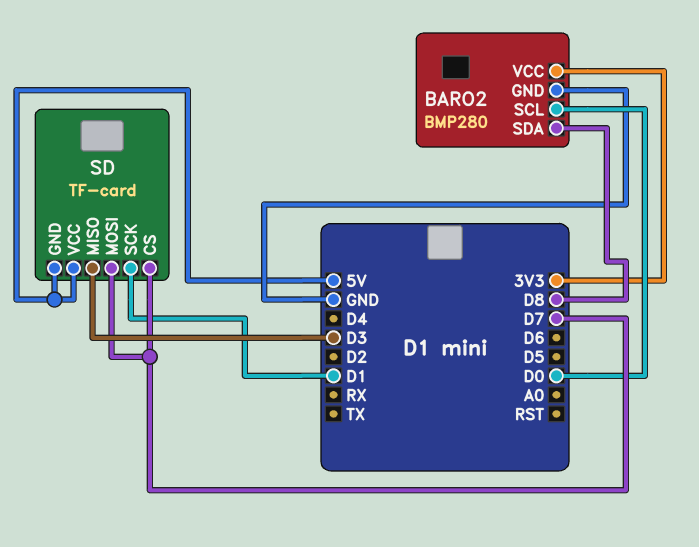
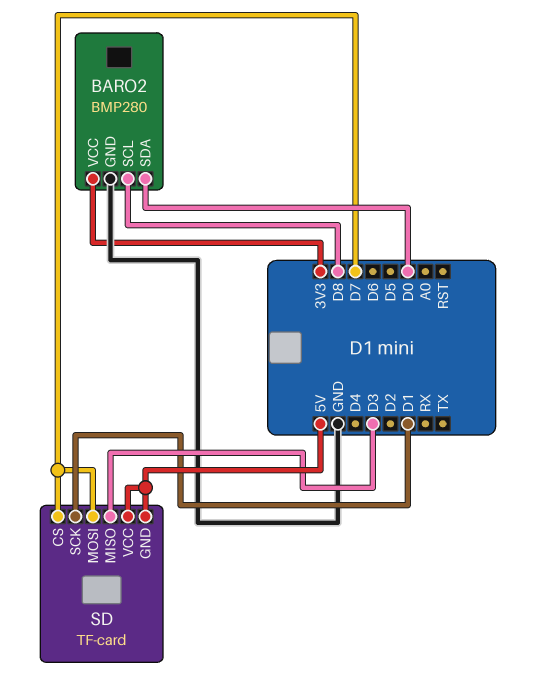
BARO2 pin SCL: D0 -> D8
BARO2 pin SDA: D8 -> D0

